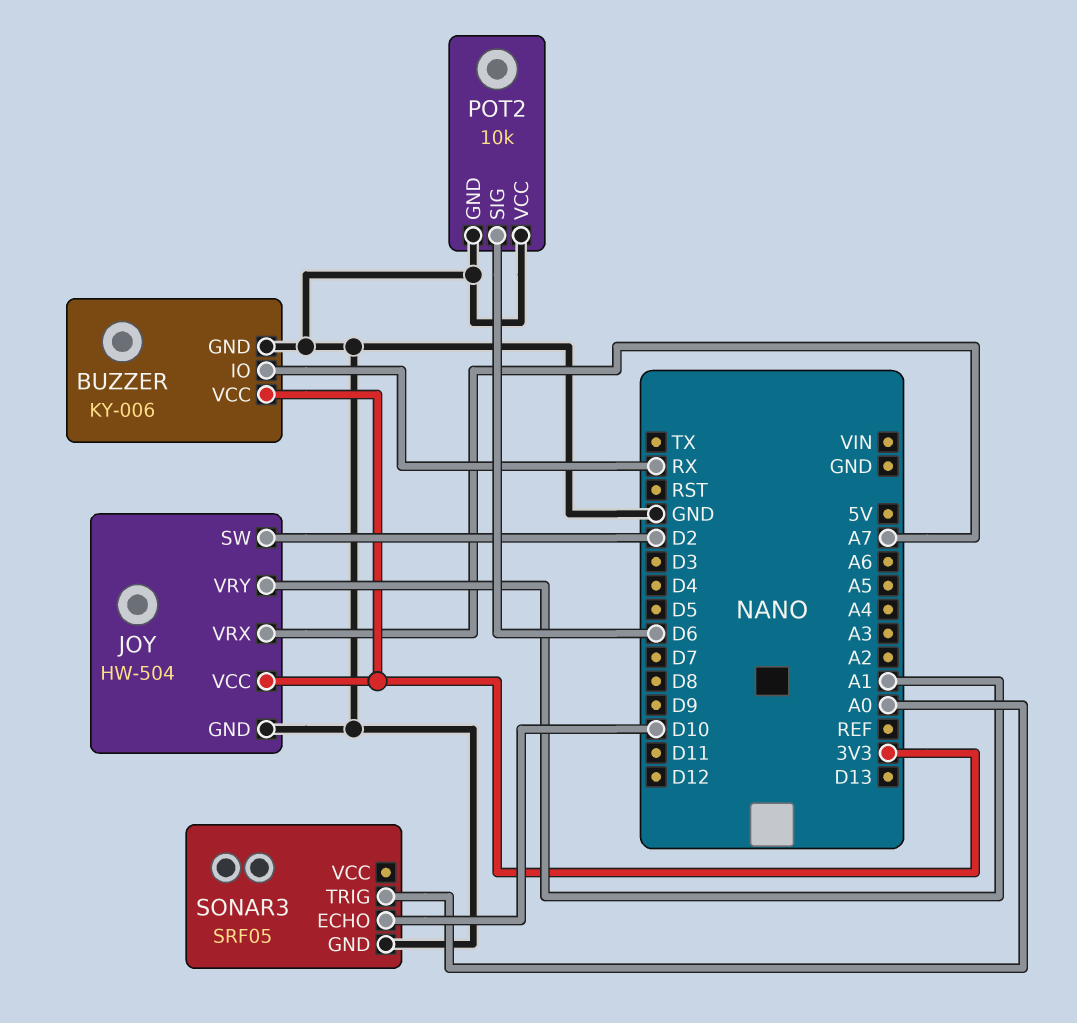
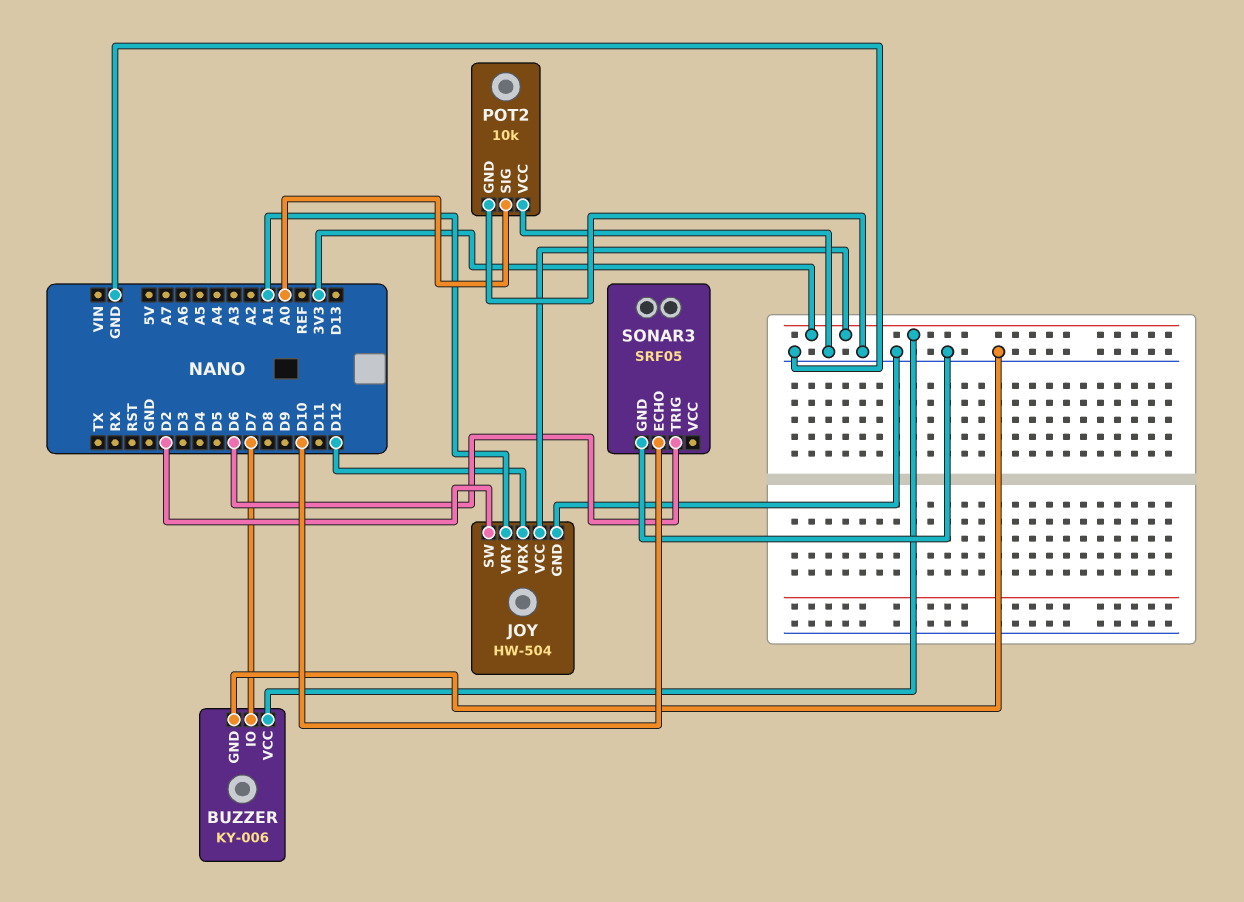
BUZZER pin IO: RX -> D7
JOY pin VRX: A7 -> D12
POT2 pin SIG: D6 -> A0
SONAR3 pin TRIG: A0 -> D6

